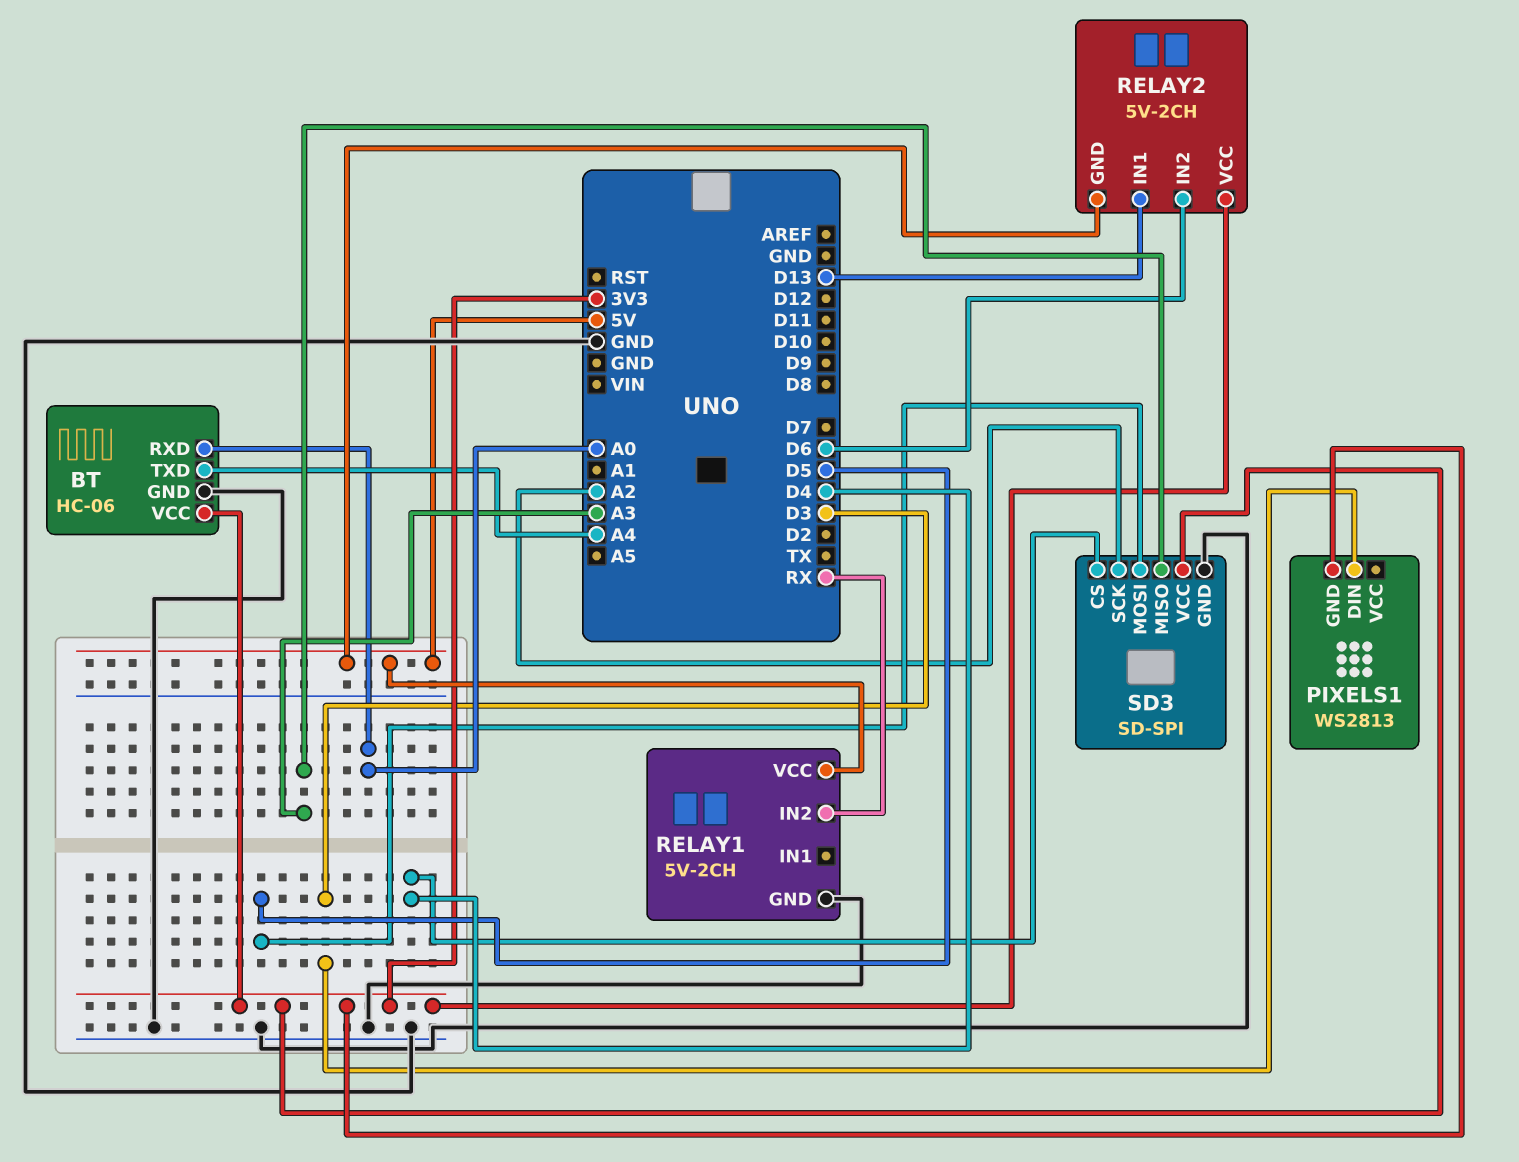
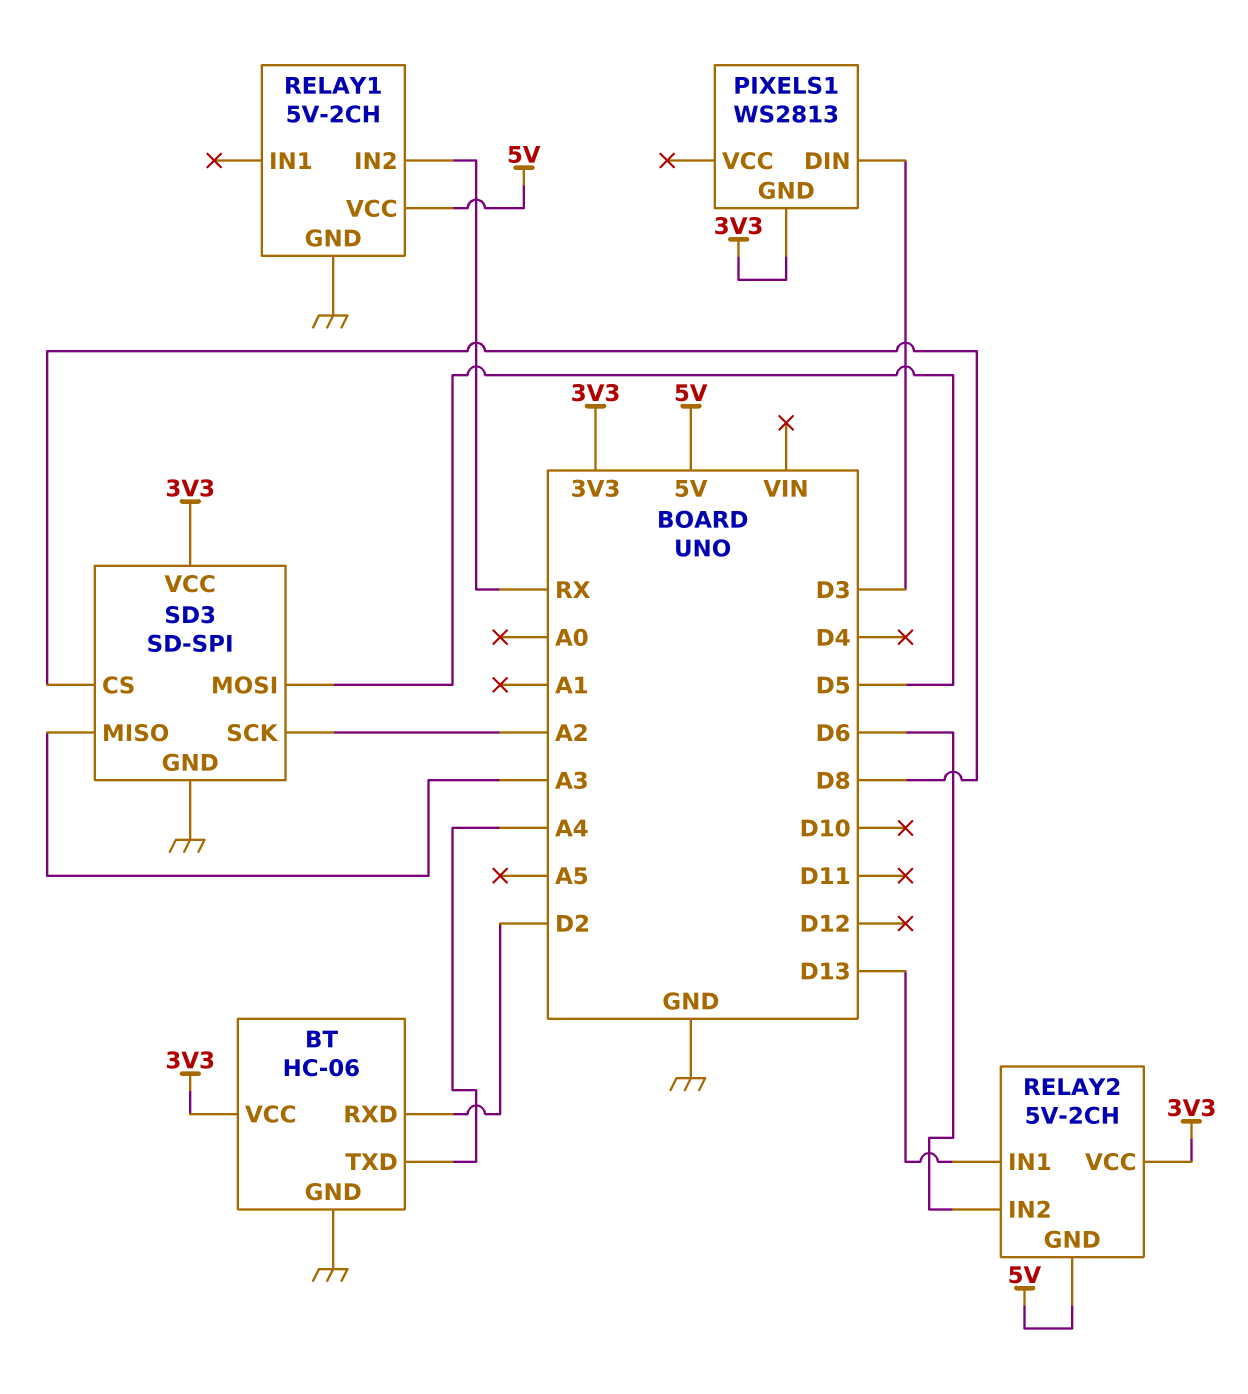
BT pin RXD: A0 -> D2
SD3 pin CS: D4 -> D8

